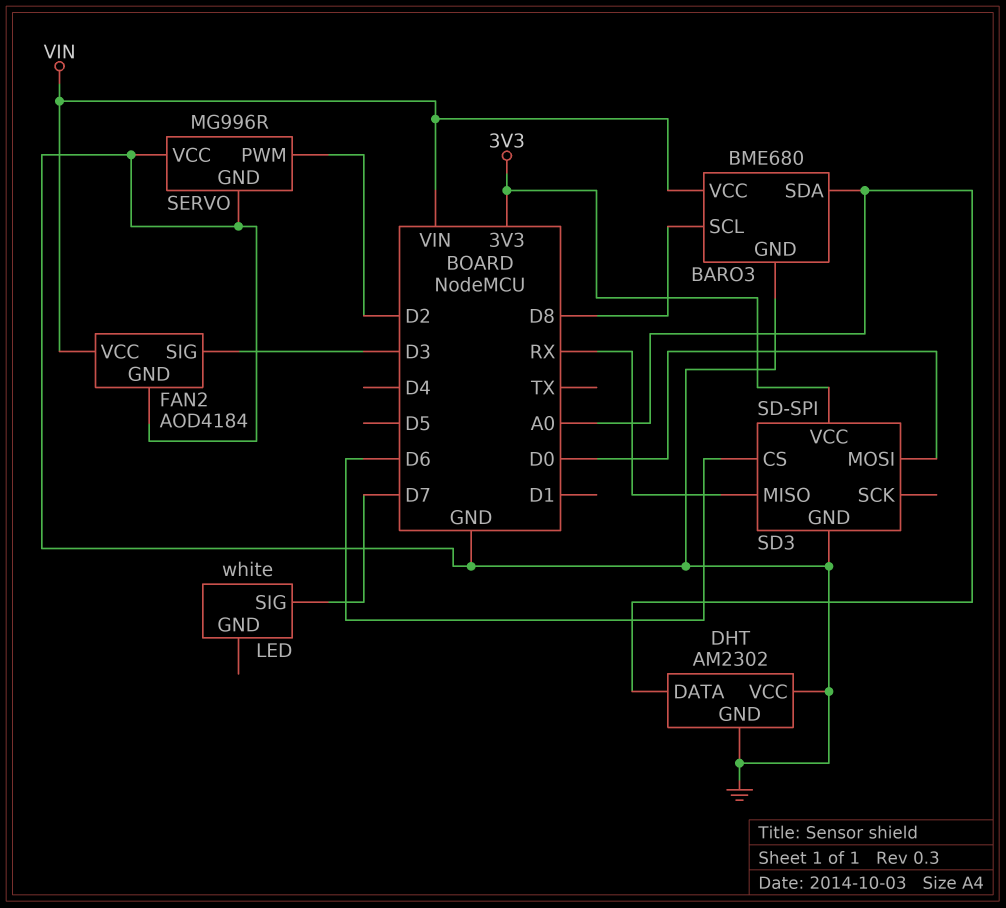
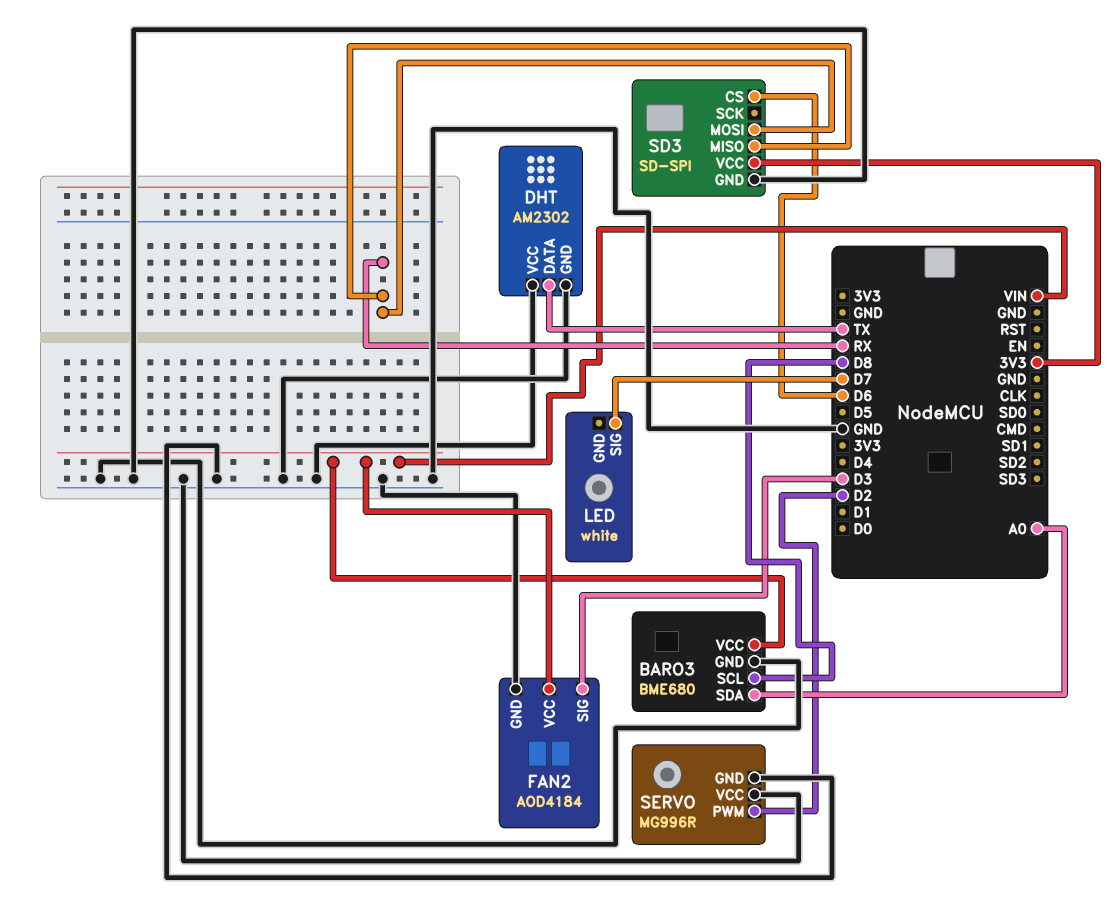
DHT pin DATA: A0 -> TX
SD3 pin MOSI: D0 -> RX

